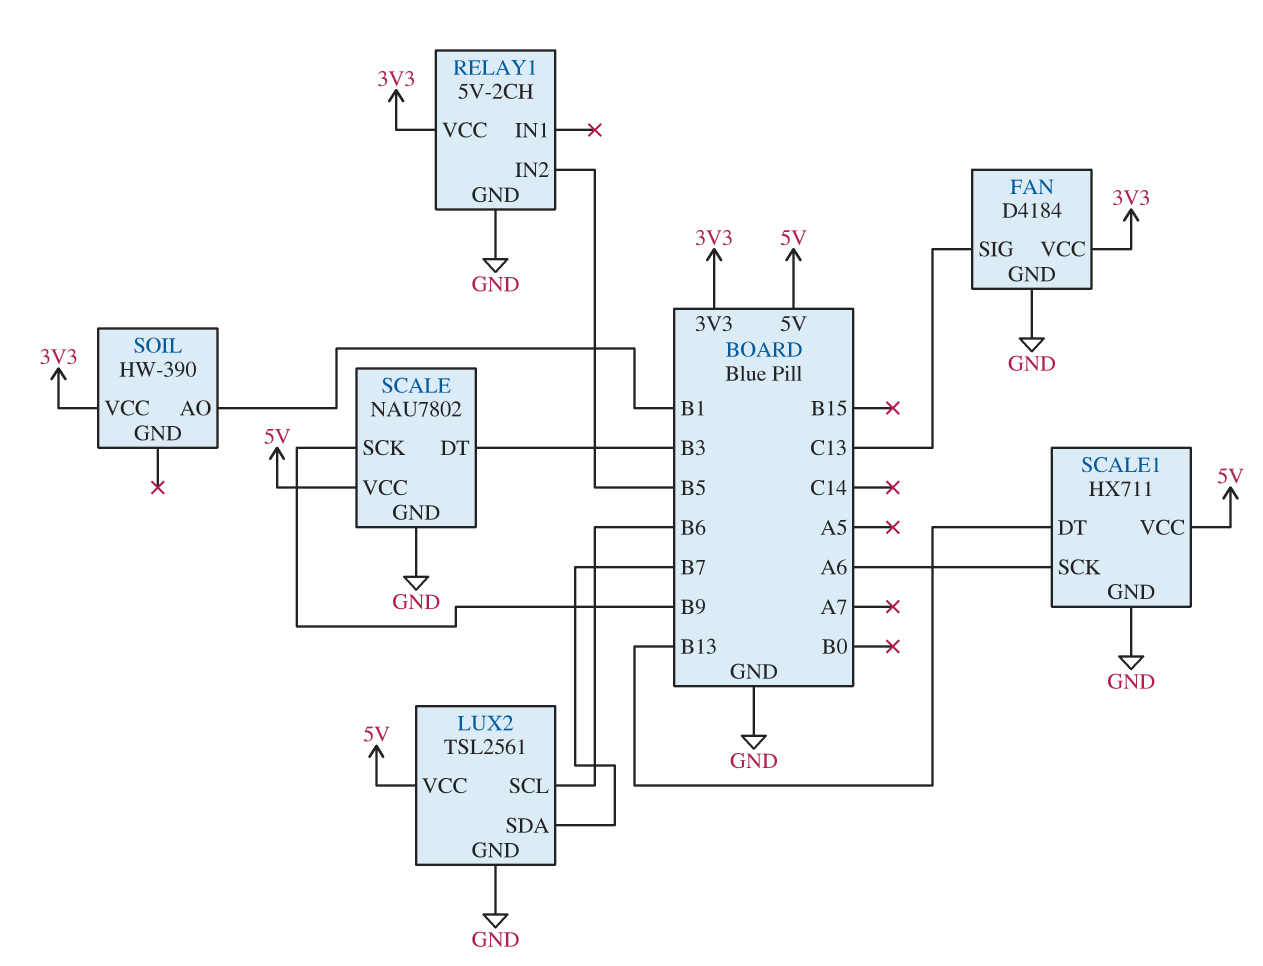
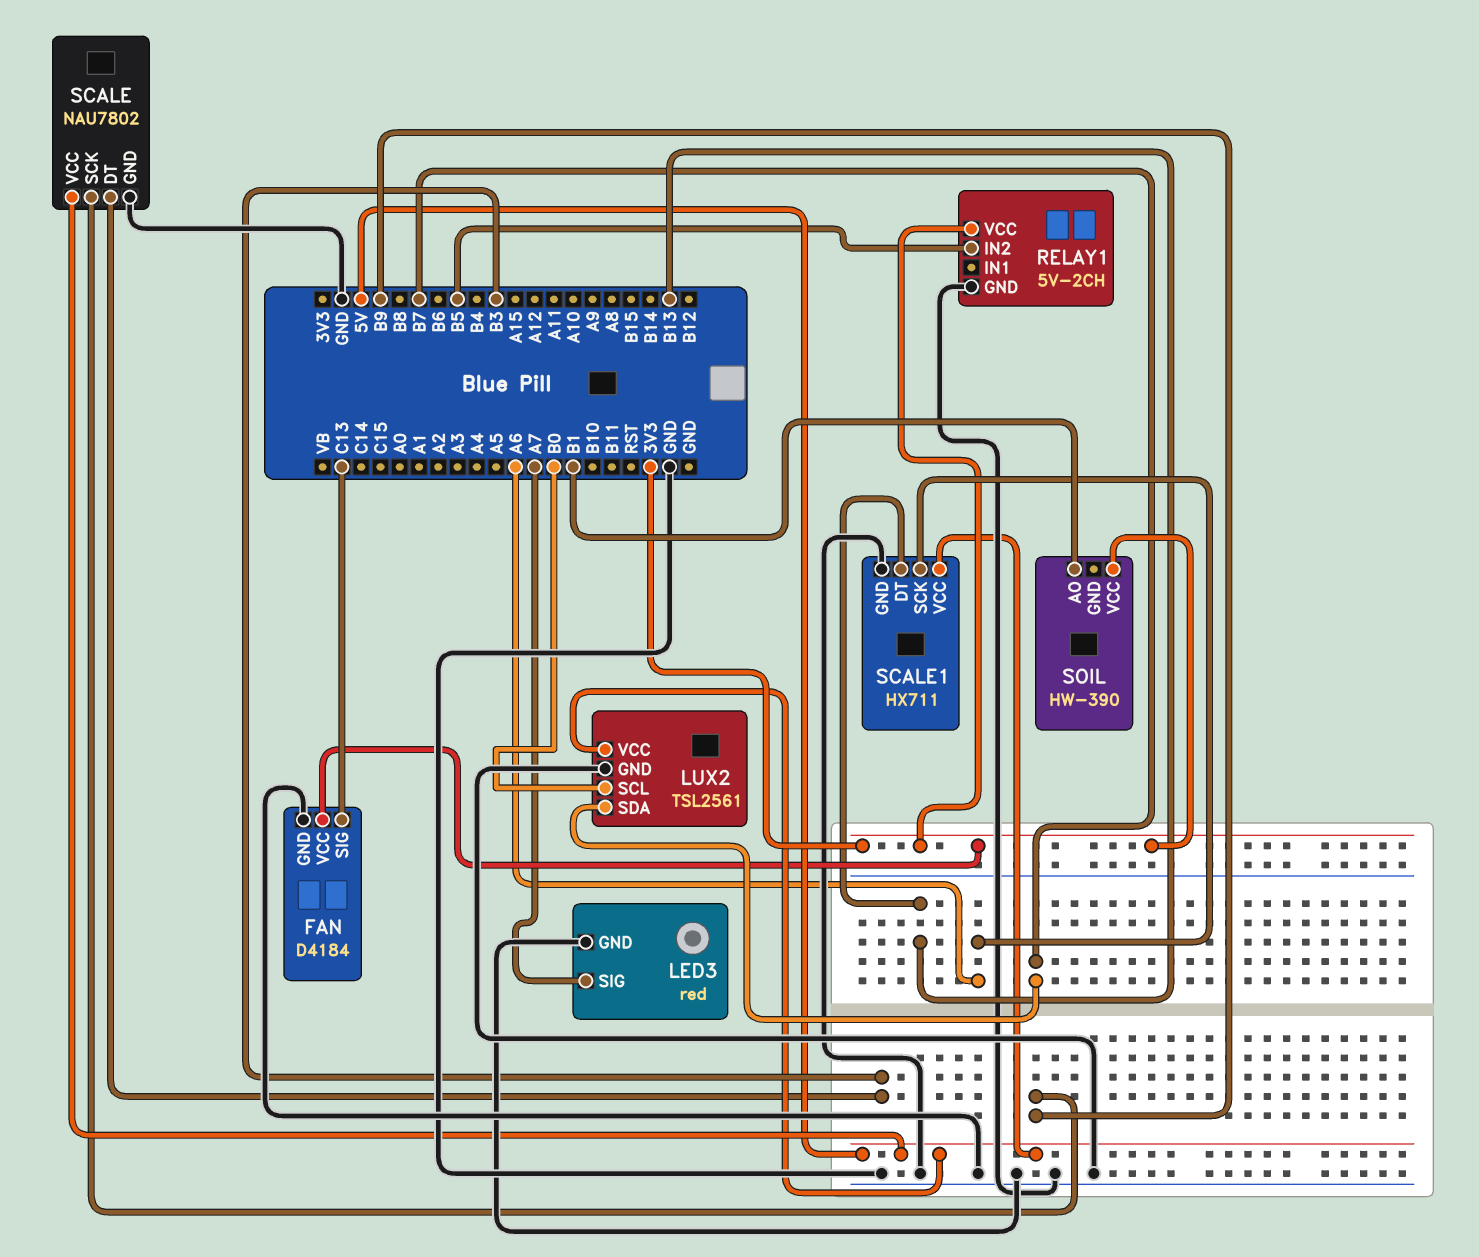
LED3: none -> red
LED3 pin GND: none -> GND
LED3 pin SIG: none -> A7
LUX2 pin SCL: B6 -> B0

